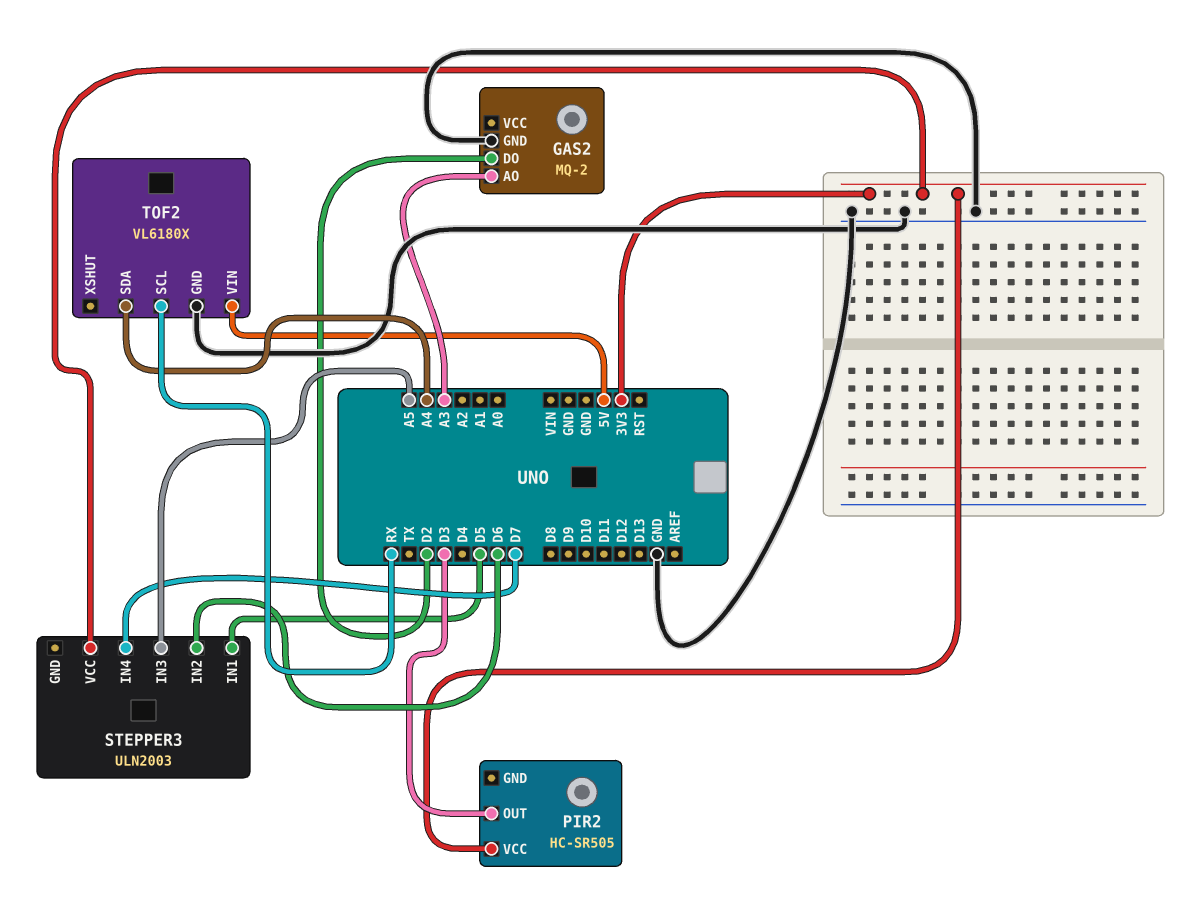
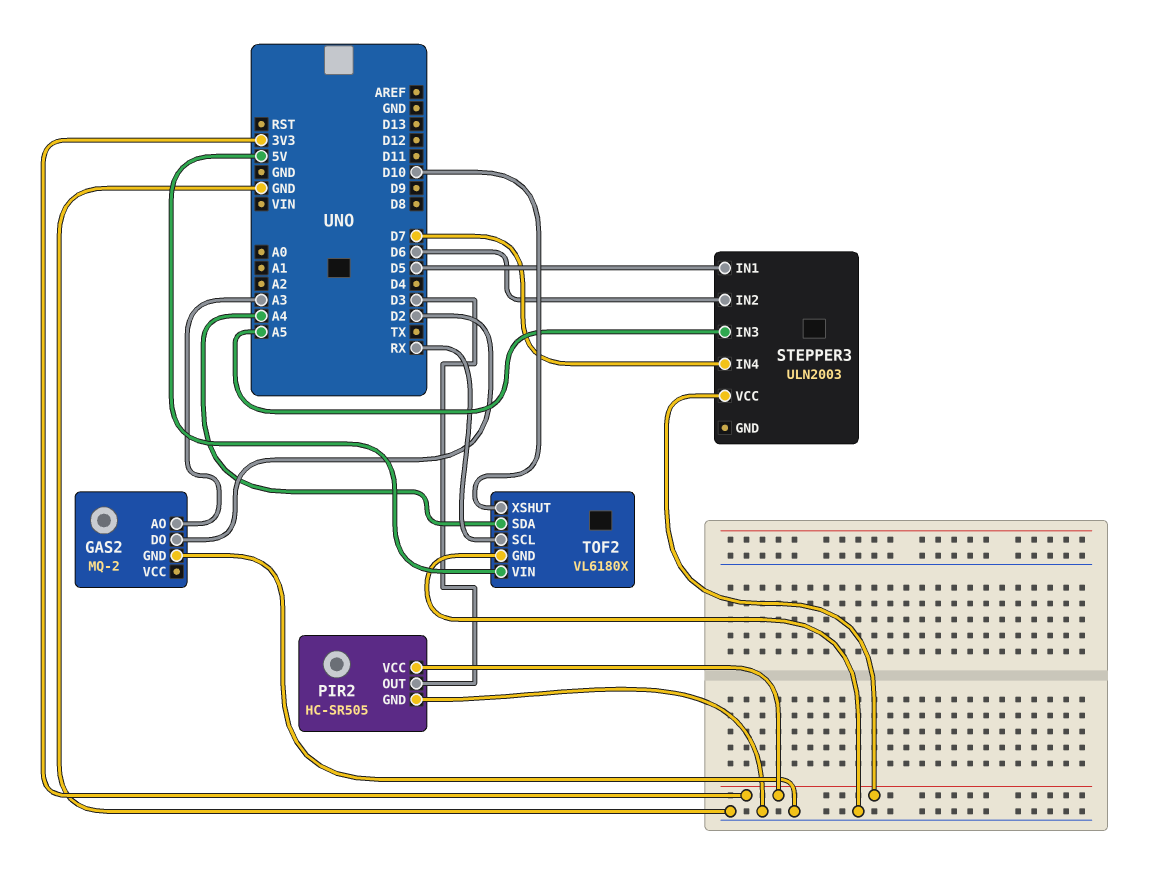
PIR2 pin GND: none -> GND
TOF2 pin XSHUT: none -> D10

